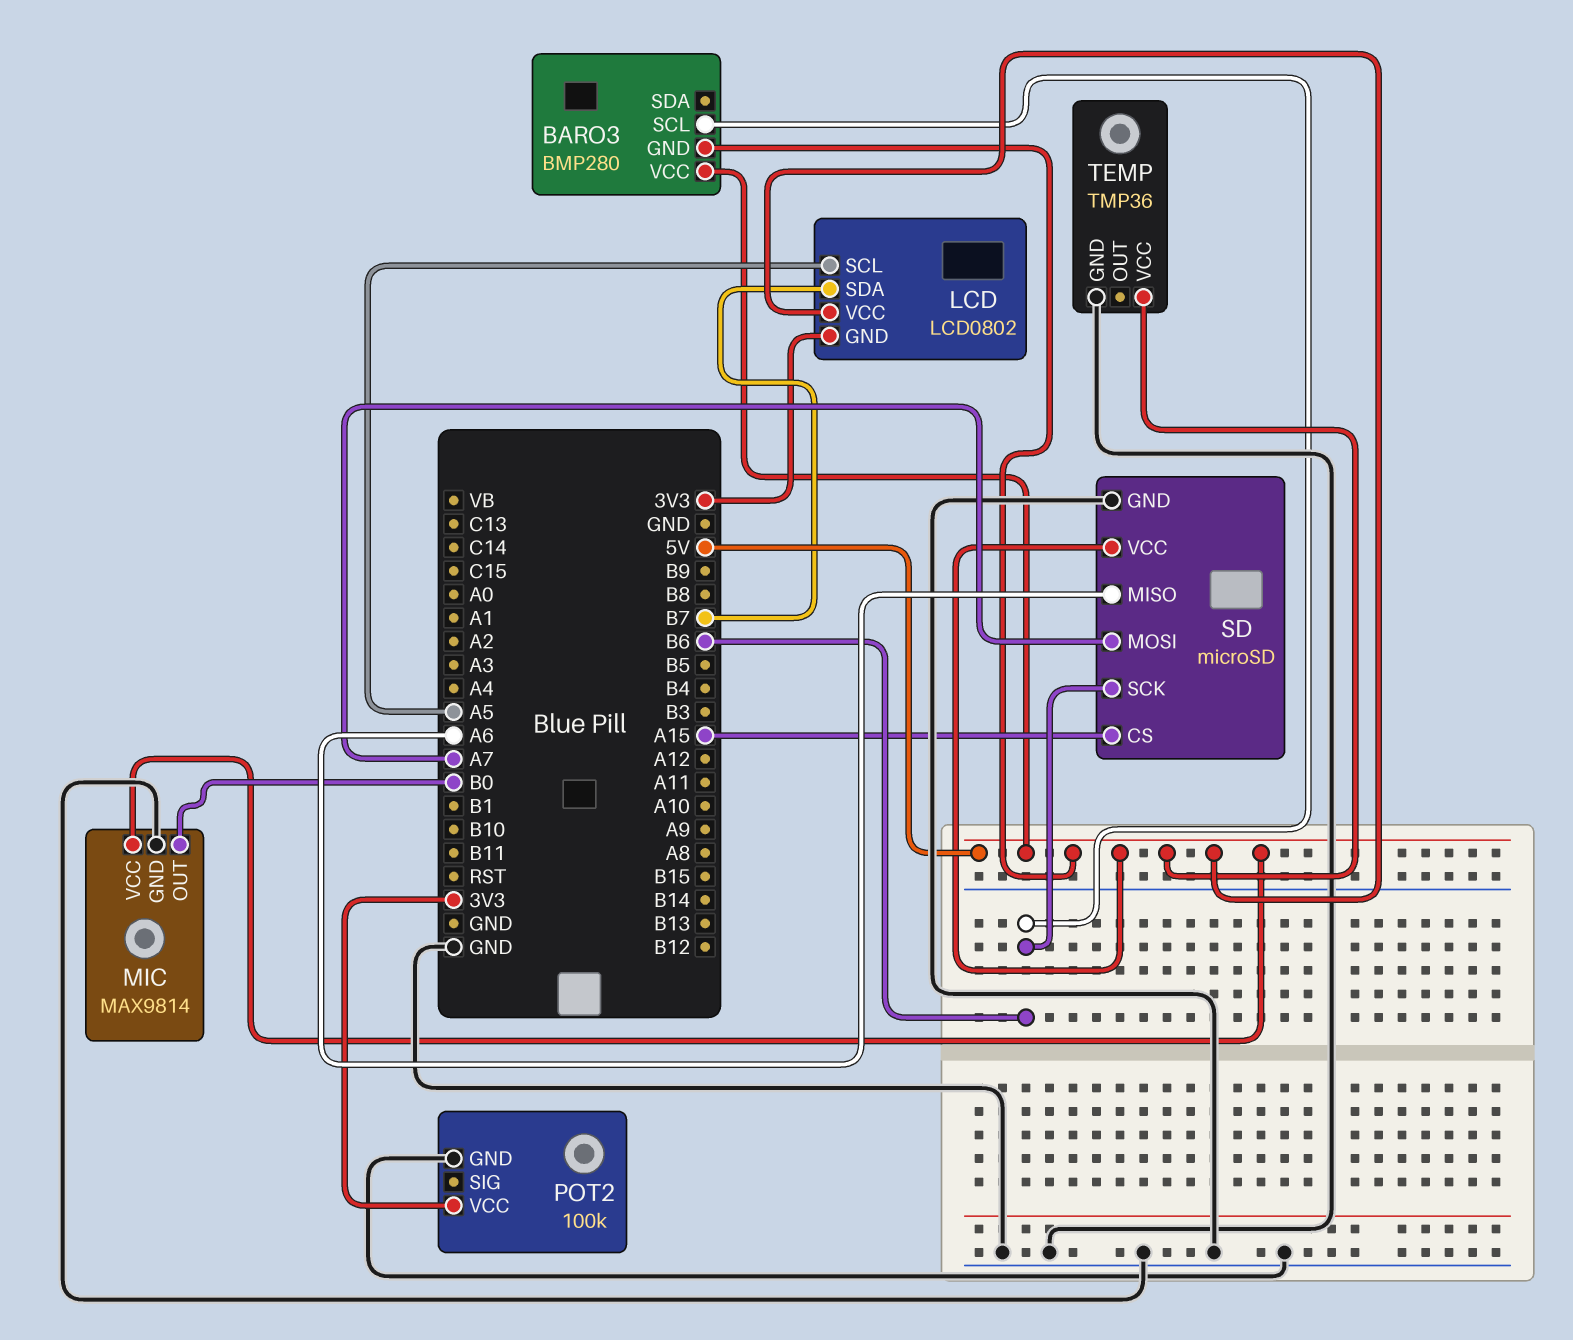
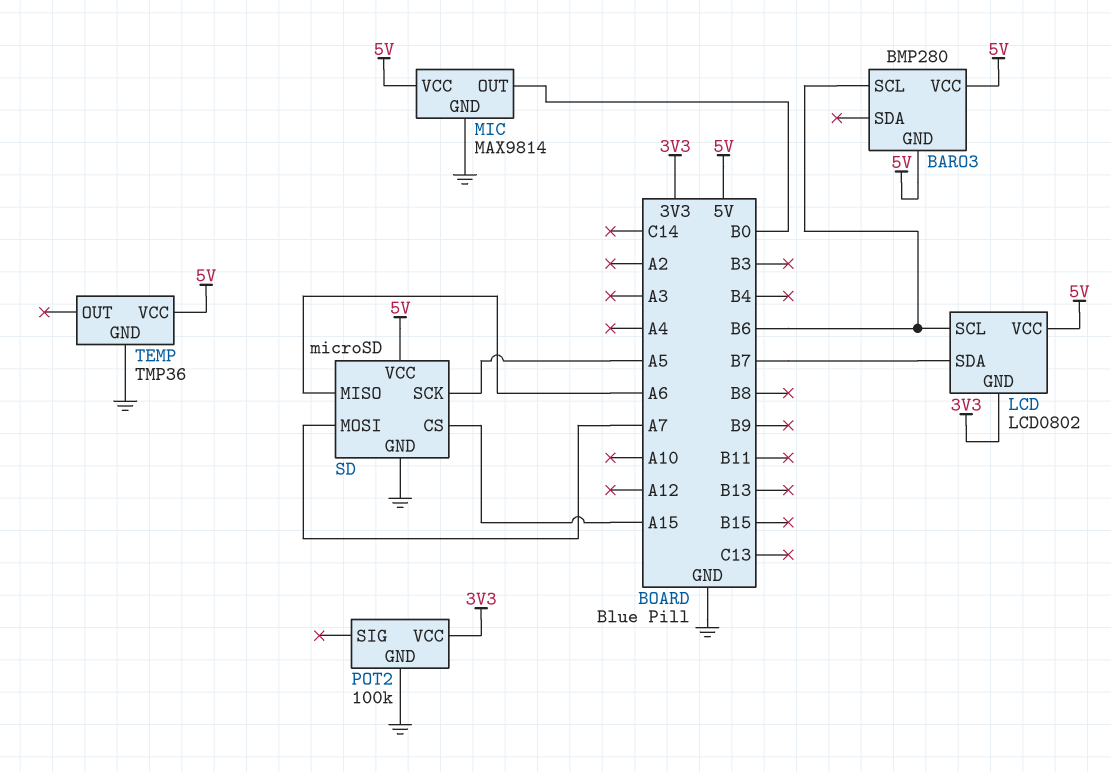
LCD pin SCL: A5 -> B6
SD pin SCK: B6 -> A5

